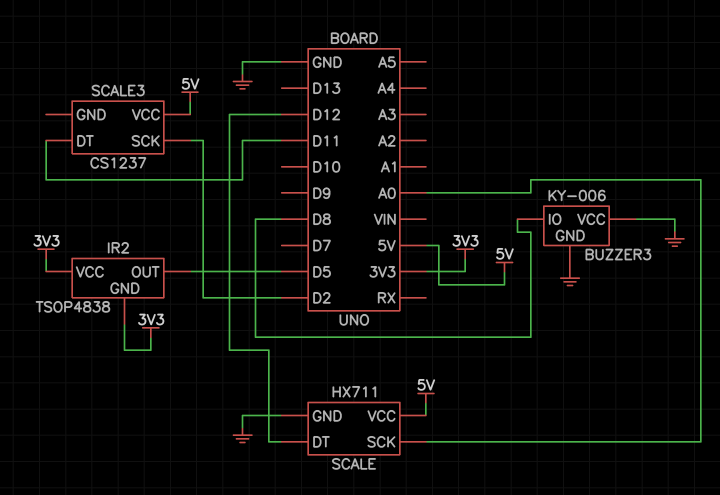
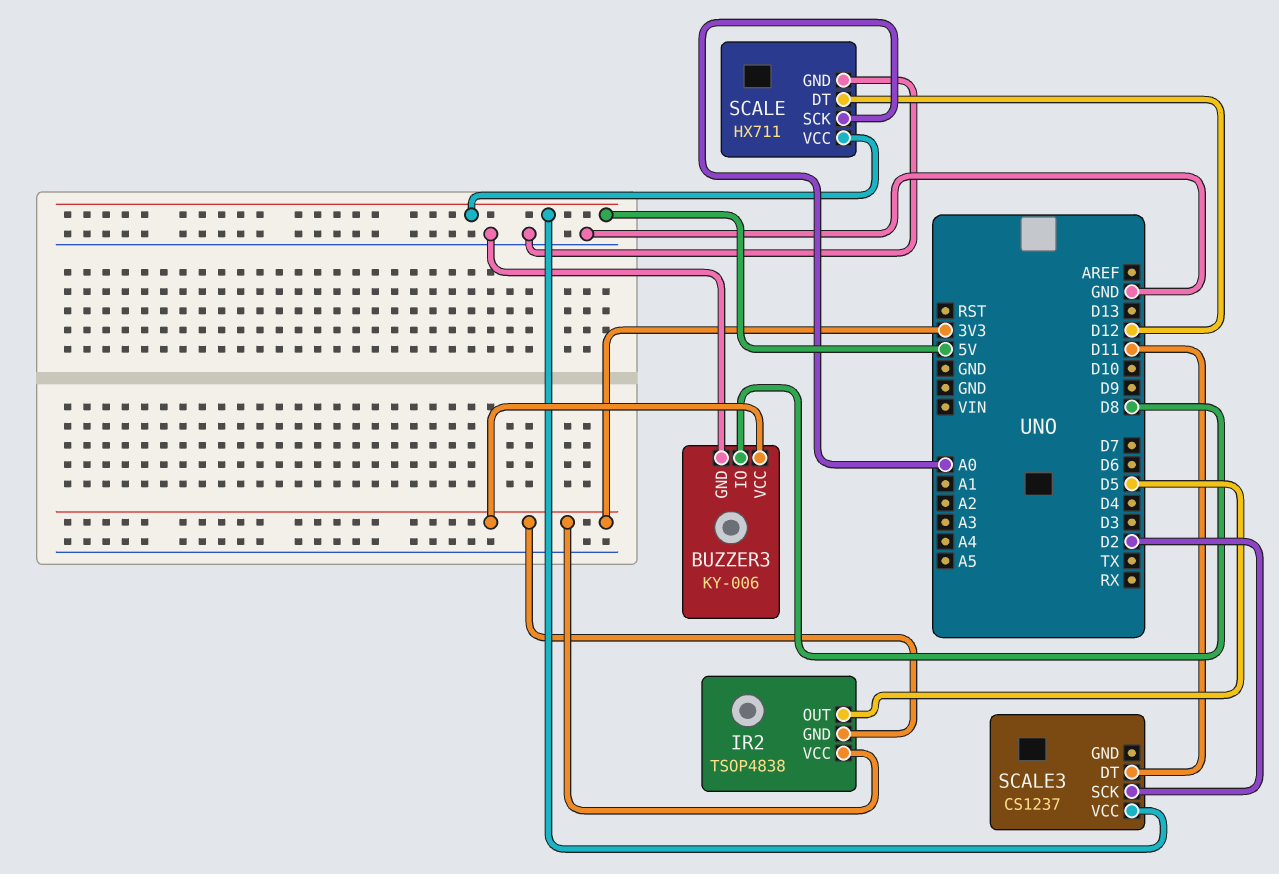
BUZZER3 pin VCC: GND -> 3V3

